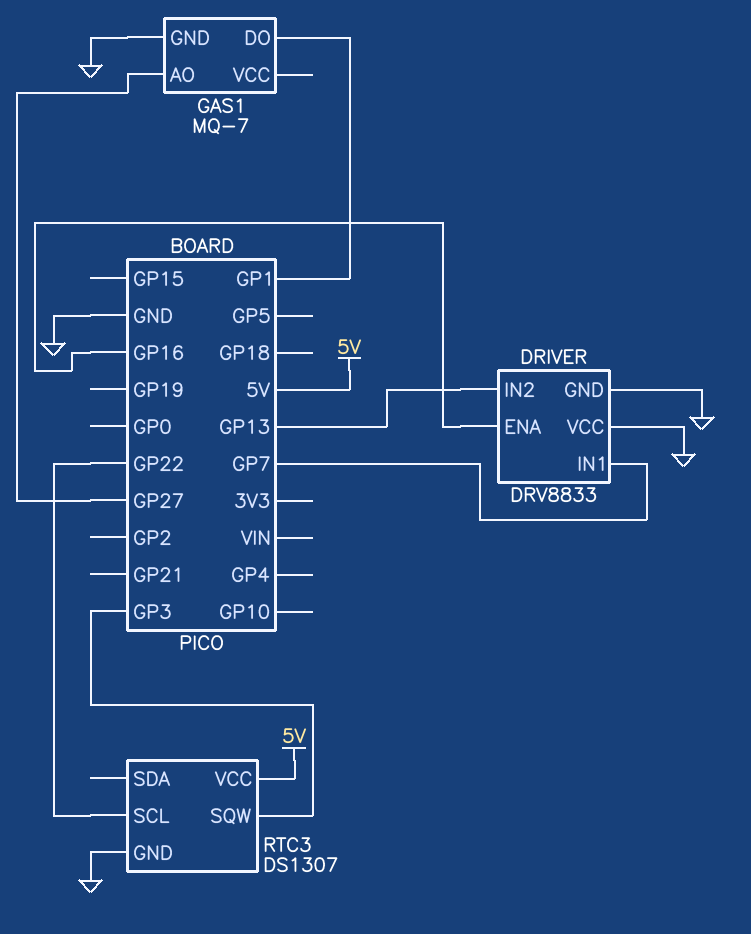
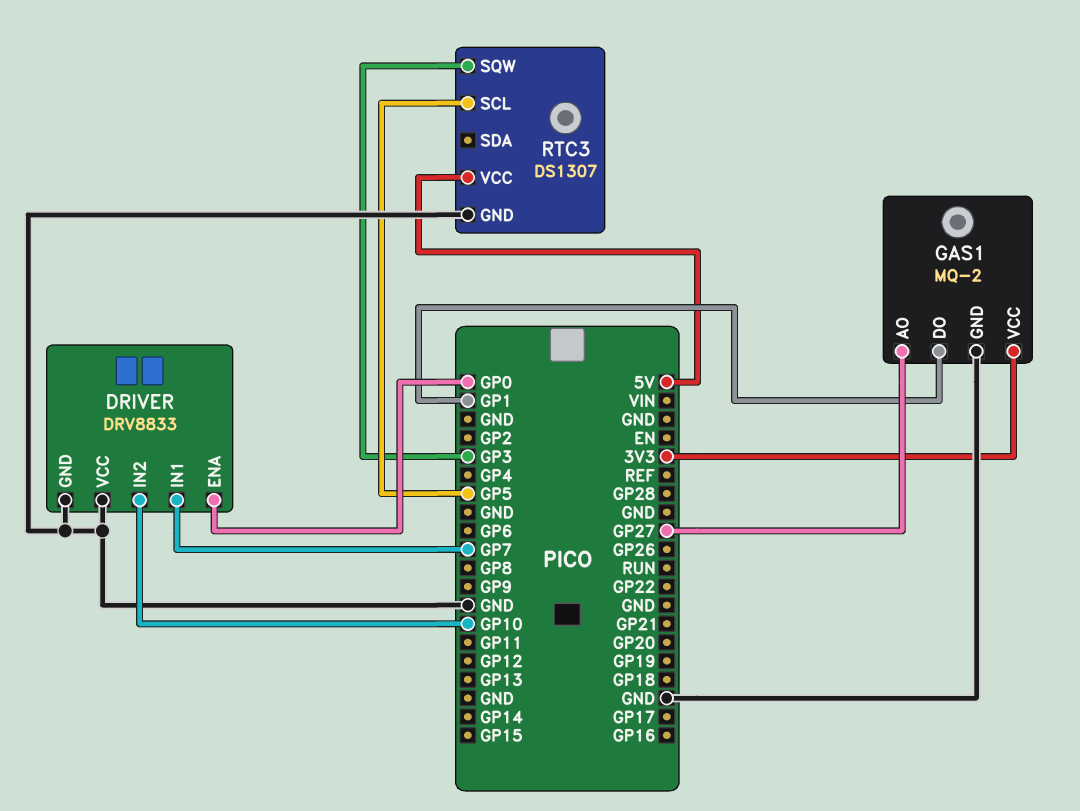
DRIVER pin ENA: GP16 -> GP0
DRIVER pin IN2: GP13 -> GP10
GAS1: MQ-7 -> MQ-2
GAS1 pin VCC: none -> 3V3
RTC3 pin SCL: GP22 -> GP5

